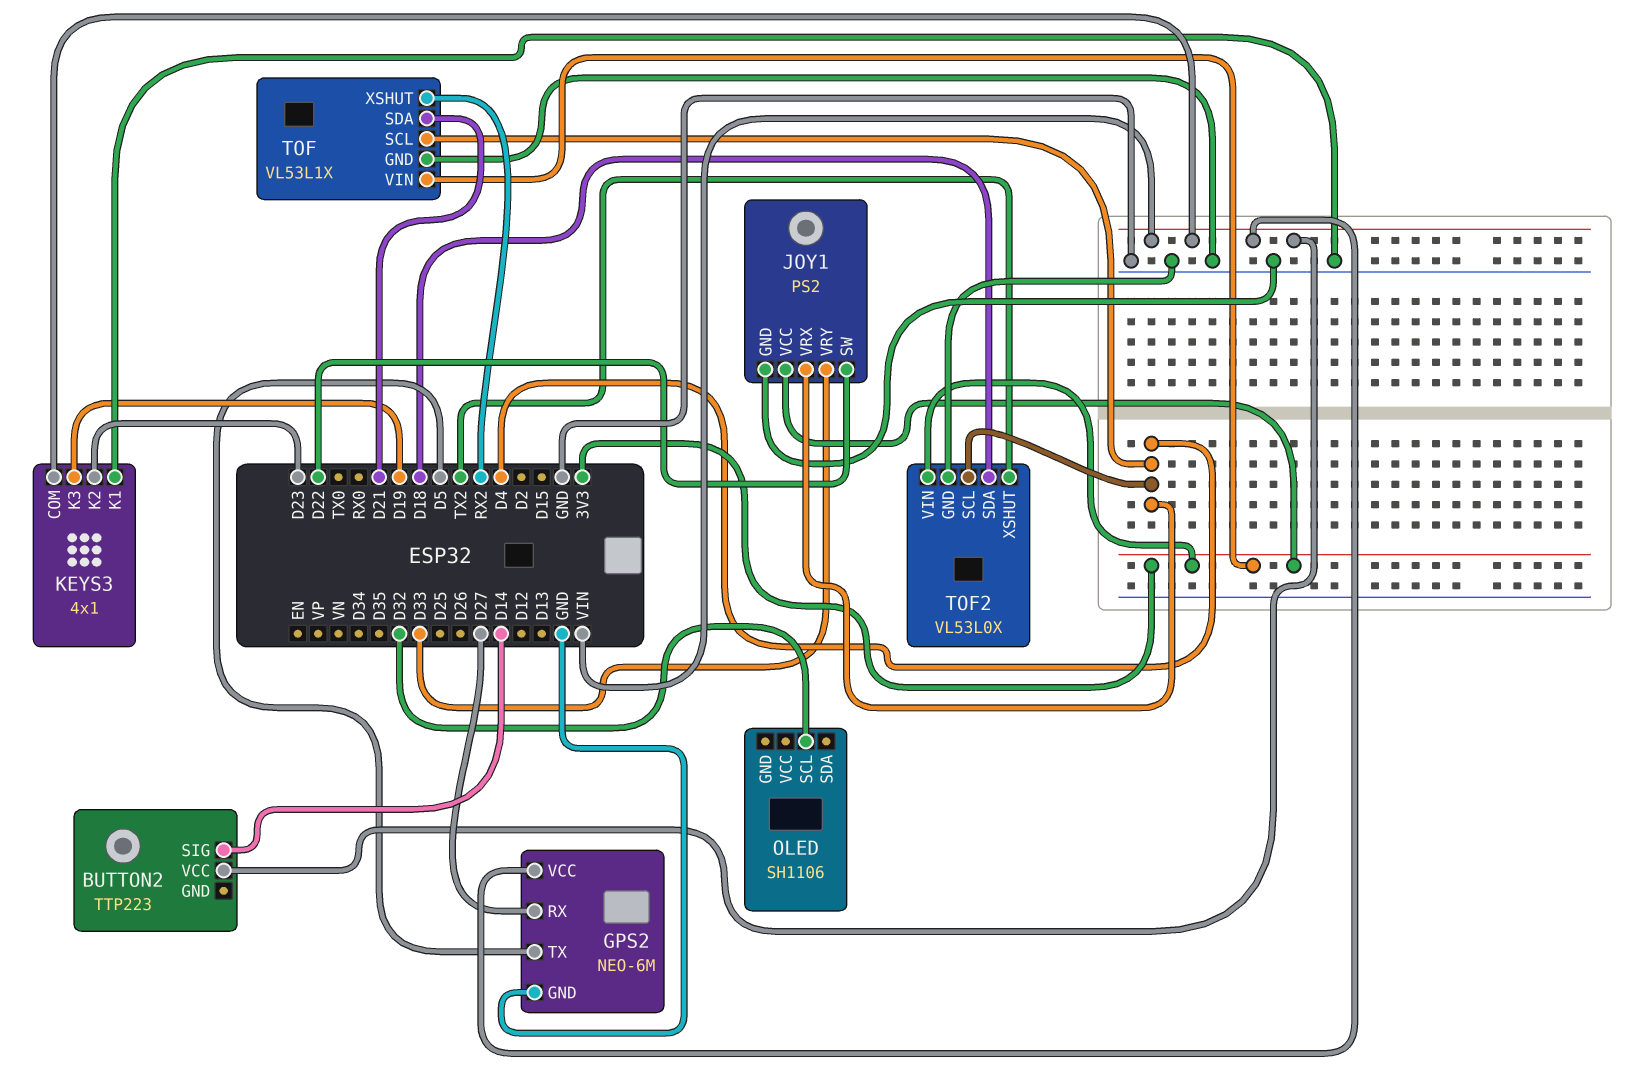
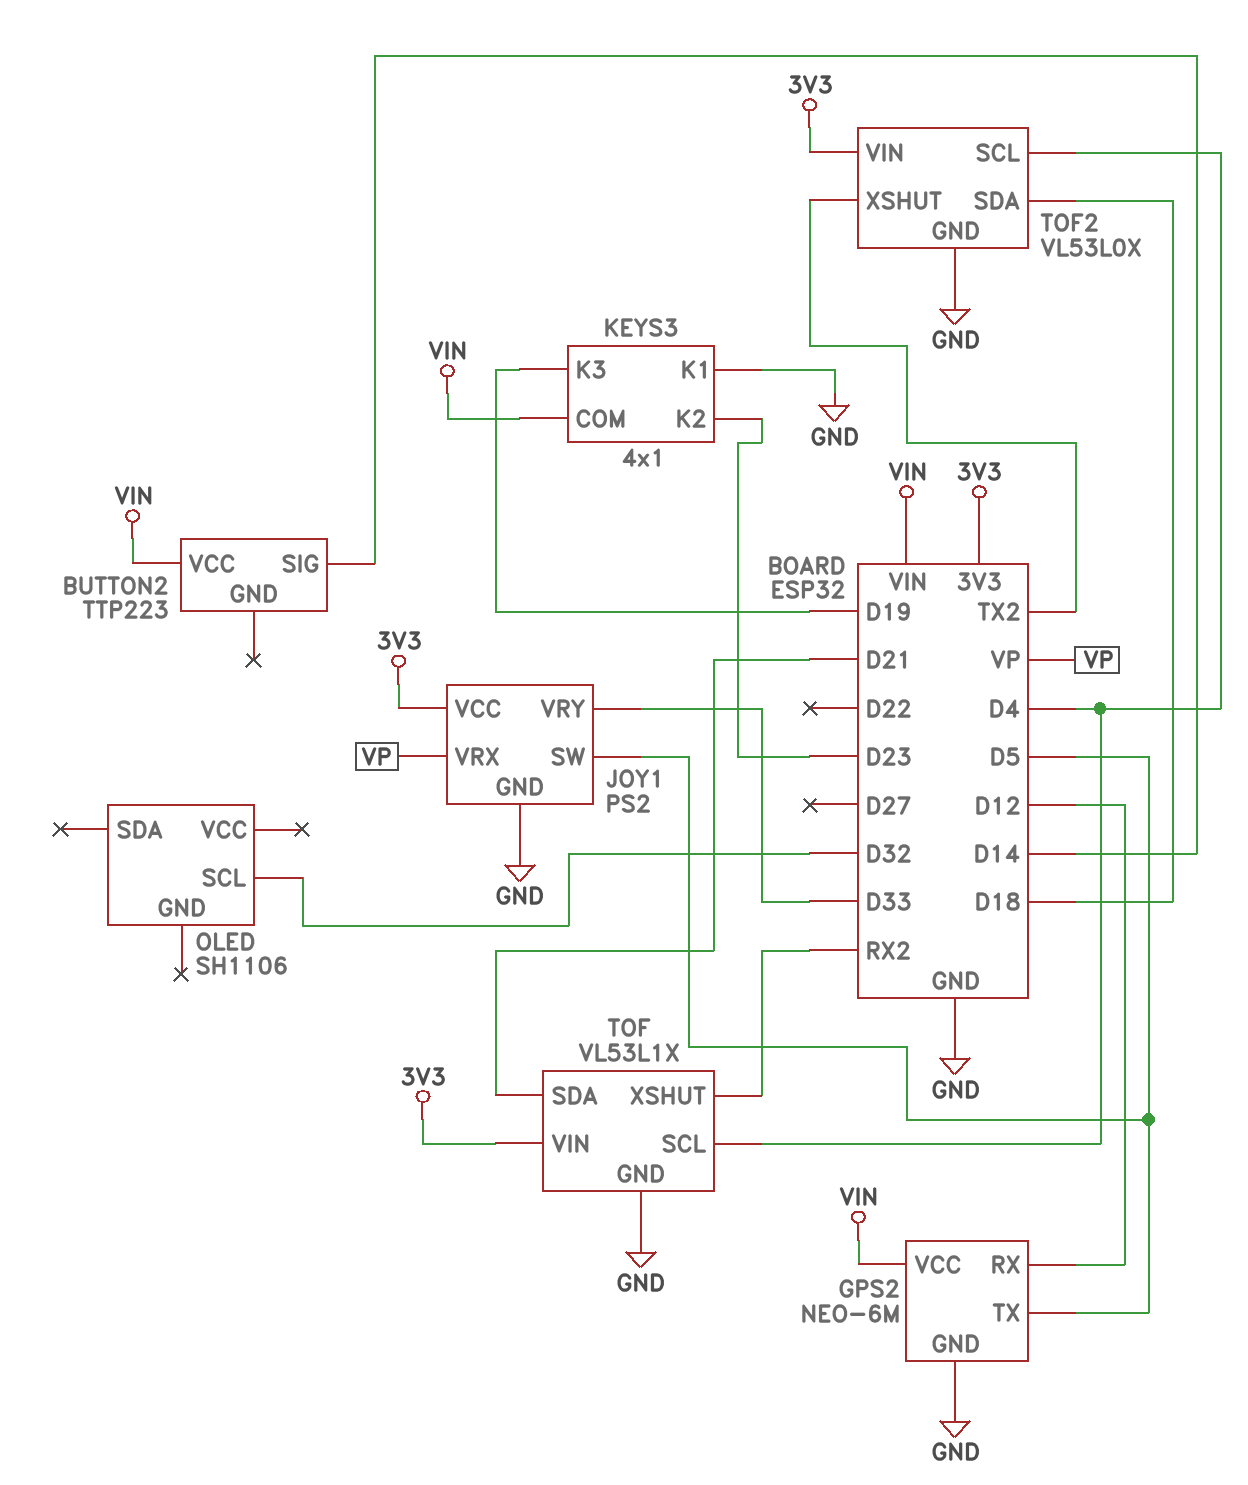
GPS2 pin RX: D27 -> D12
JOY1 pin SW: D22 -> D5
JOY1 pin VRX: D4 -> VP

